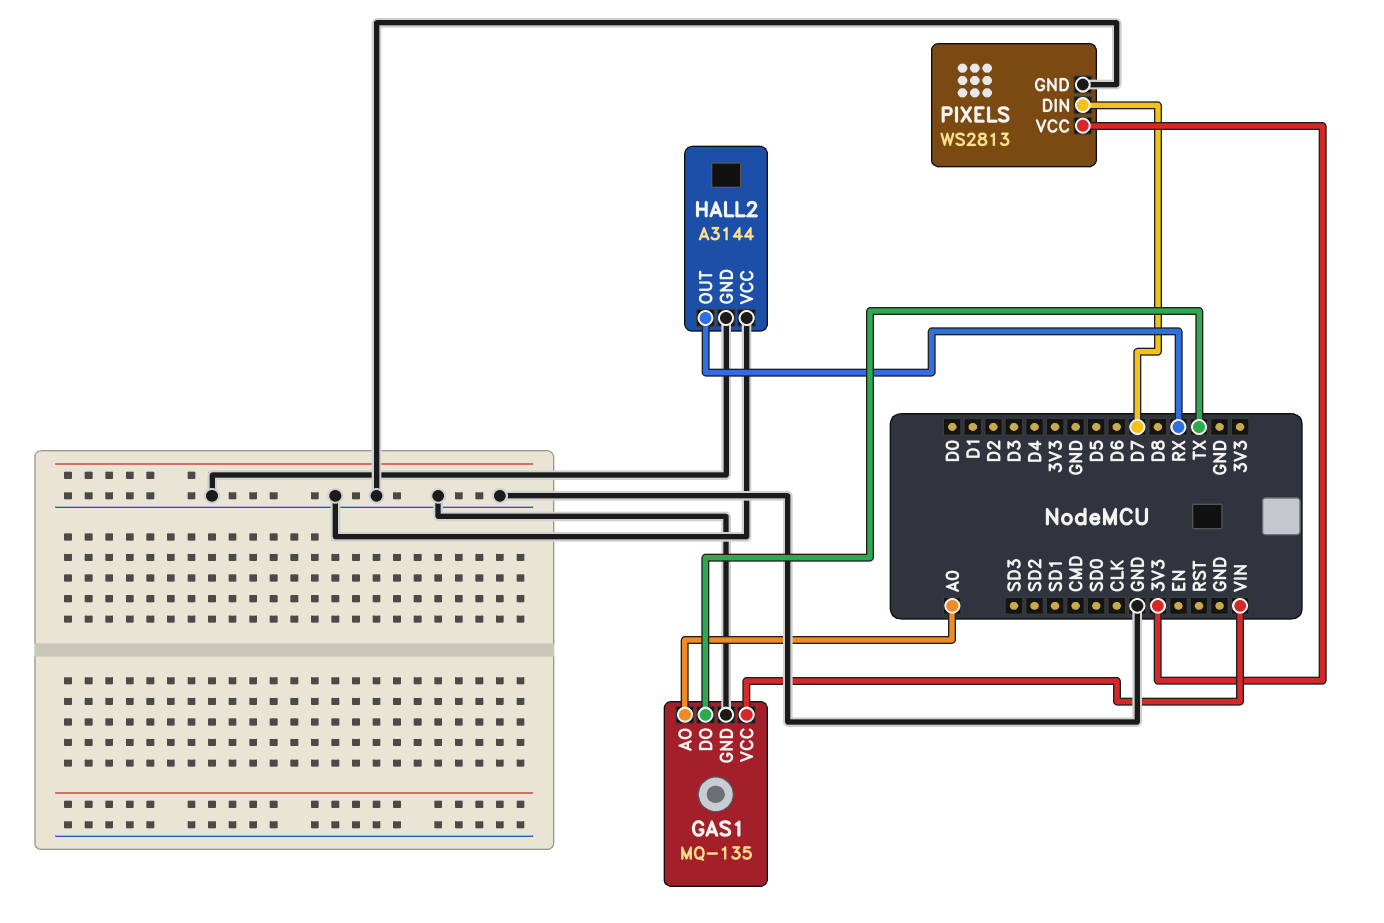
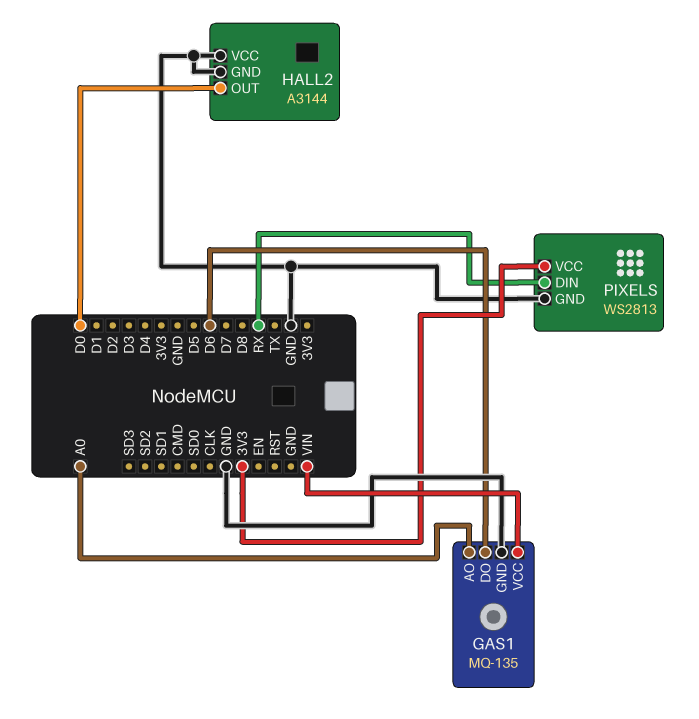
GAS1 pin DO: TX -> D6
HALL2 pin OUT: RX -> D0
PIXELS pin DIN: D7 -> RX

